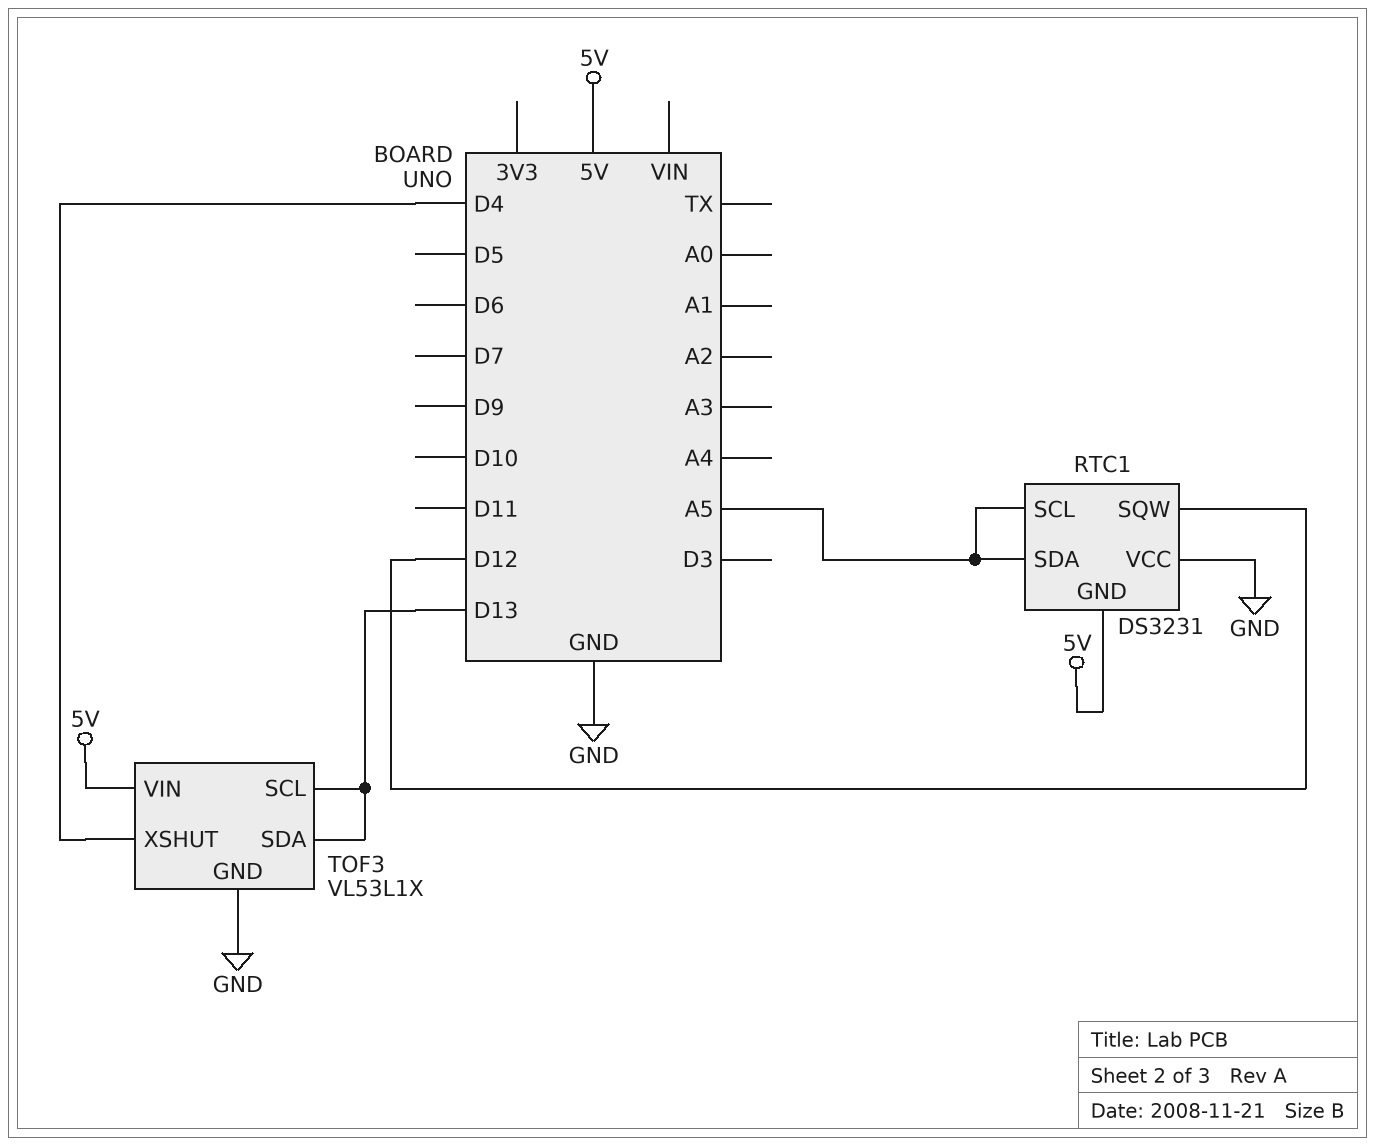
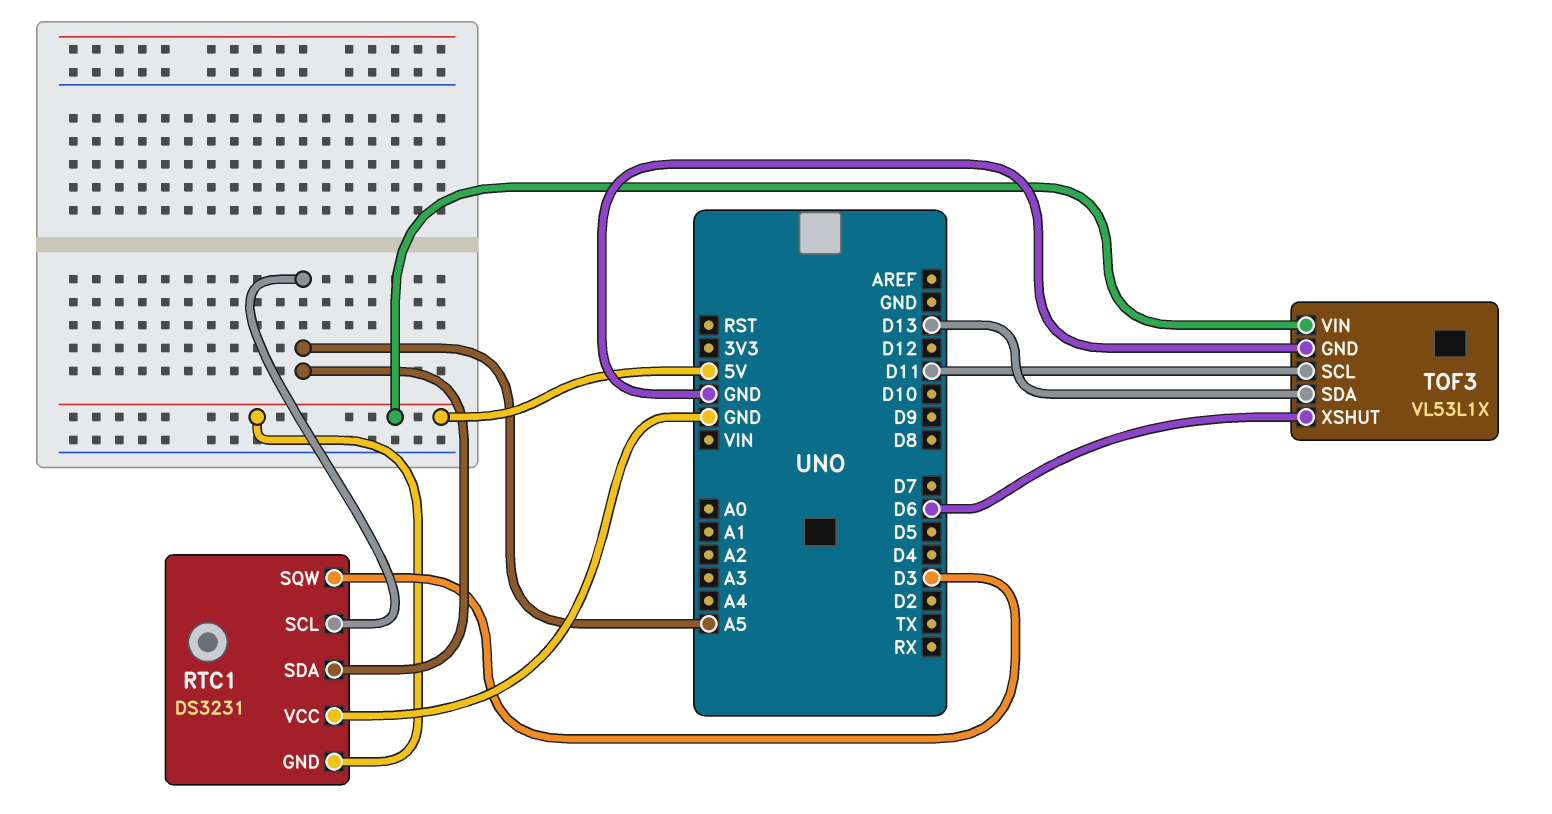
RTC1 pin SQW: D12 -> D3
TOF3 pin SCL: D13 -> D11
TOF3 pin XSHUT: D4 -> D6

